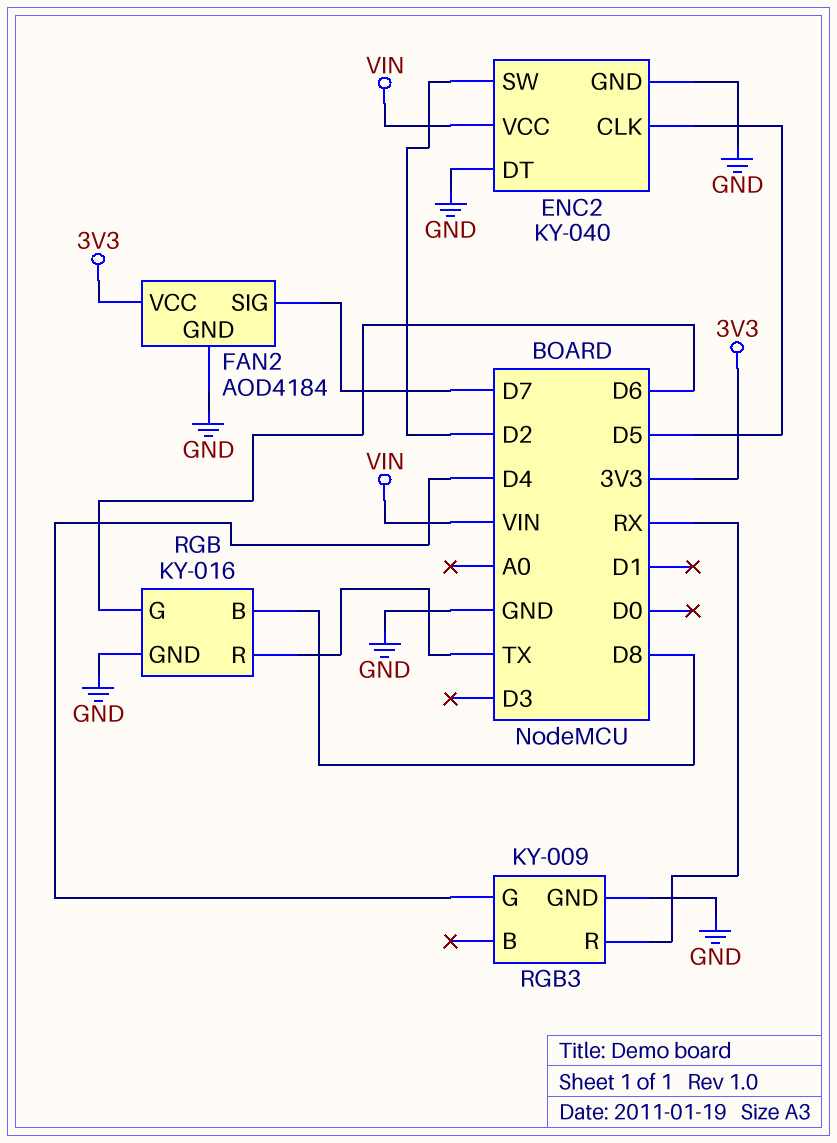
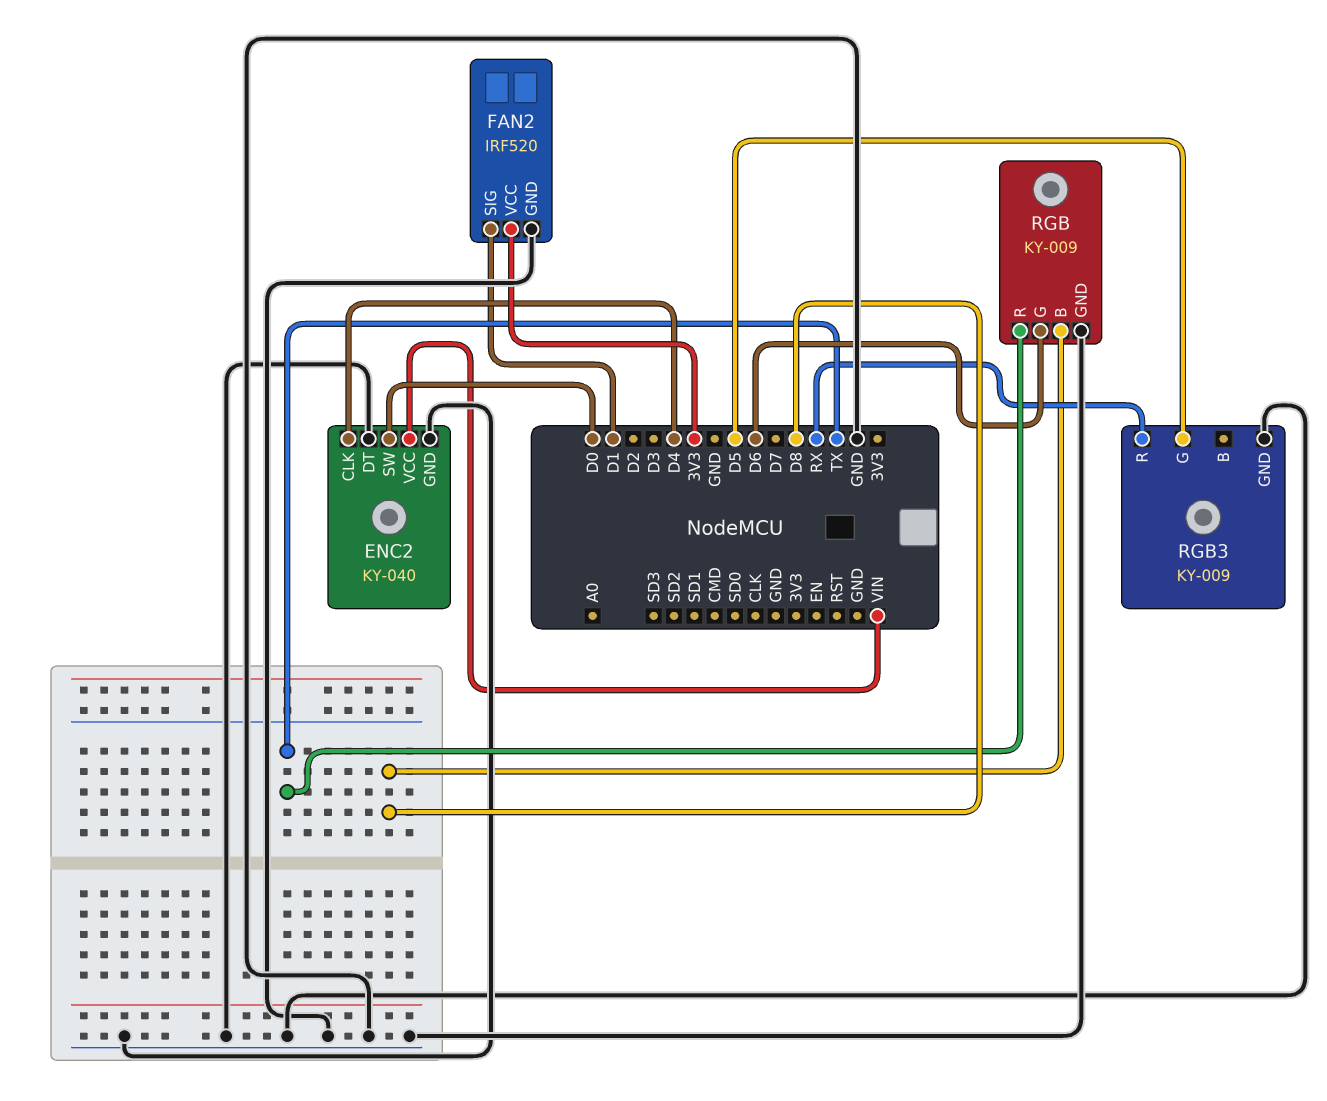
ENC2 pin CLK: D5 -> D4
ENC2 pin SW: D2 -> D0
FAN2: AOD4184 -> IRF520
FAN2 pin SIG: D7 -> D1
RGB: KY-016 -> KY-009
RGB3 pin G: D4 -> D5

